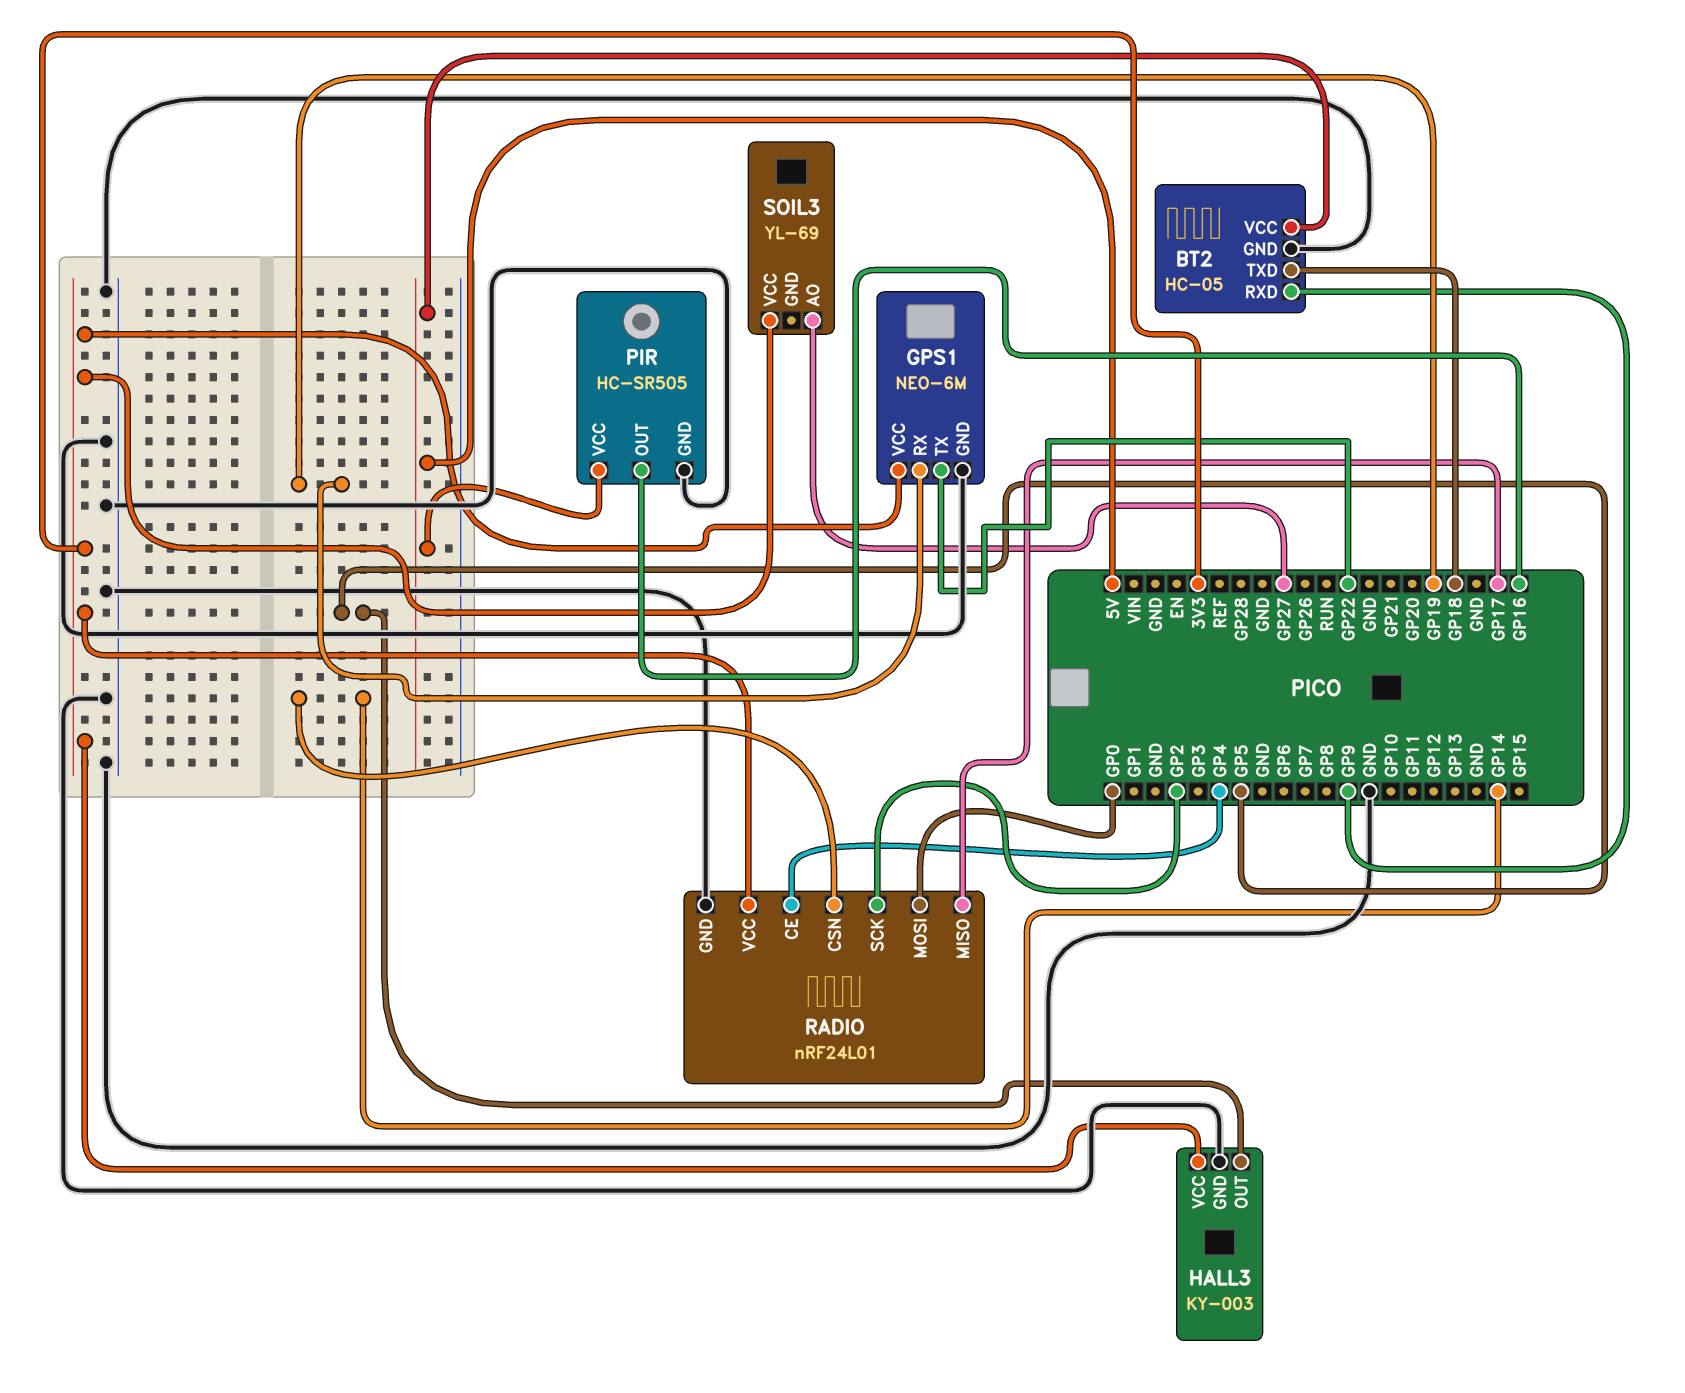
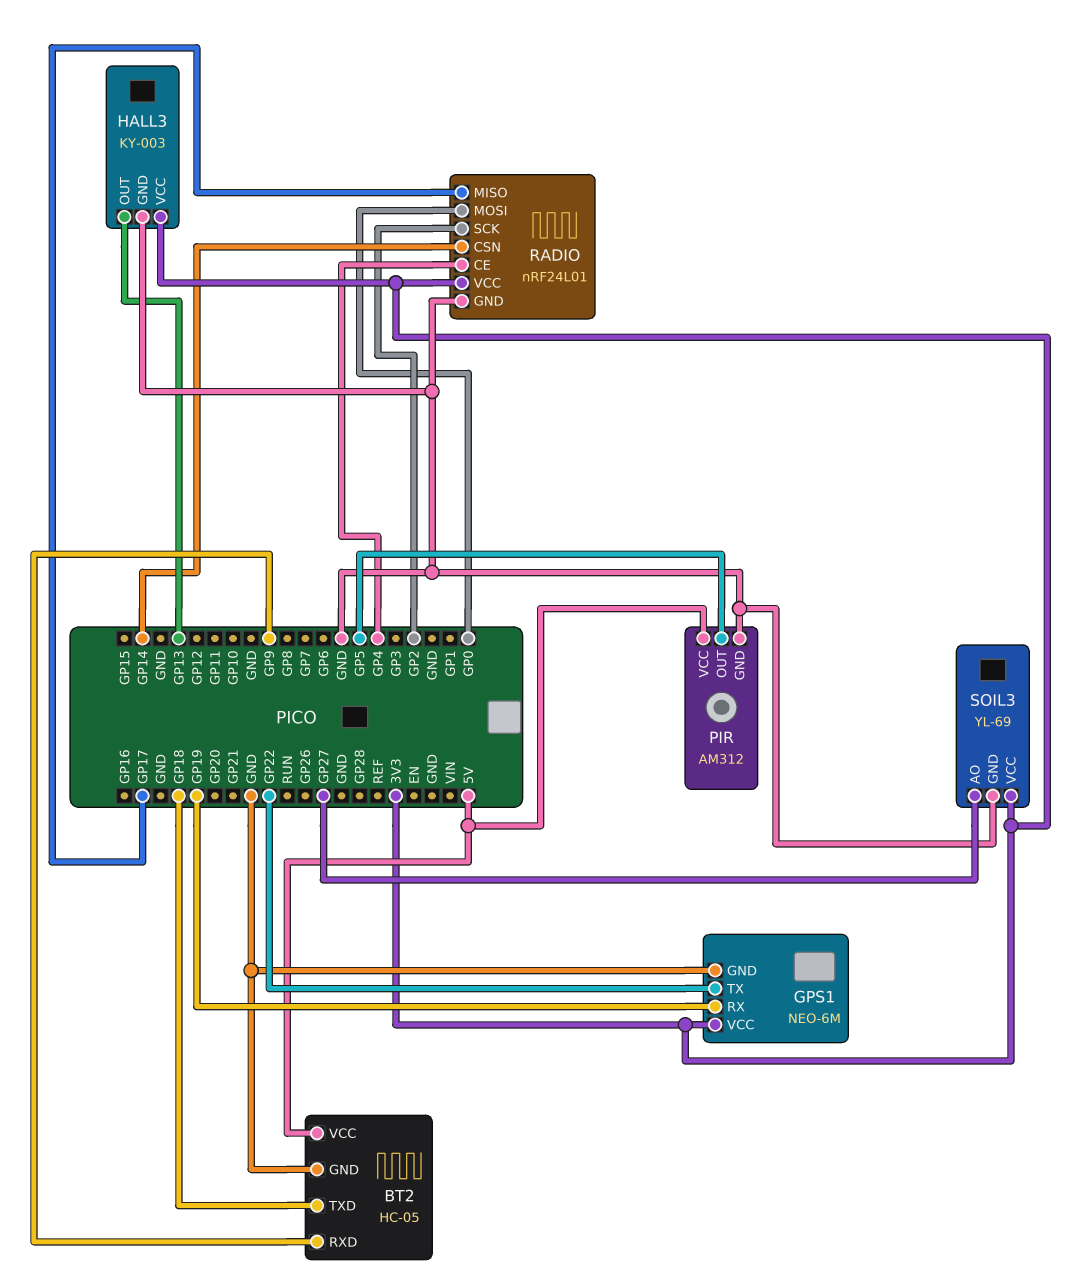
HALL3 pin OUT: GP5 -> GP13
PIR: HC-SR505 -> AM312
PIR pin OUT: GP16 -> GP5
SOIL3 pin GND: none -> GND

